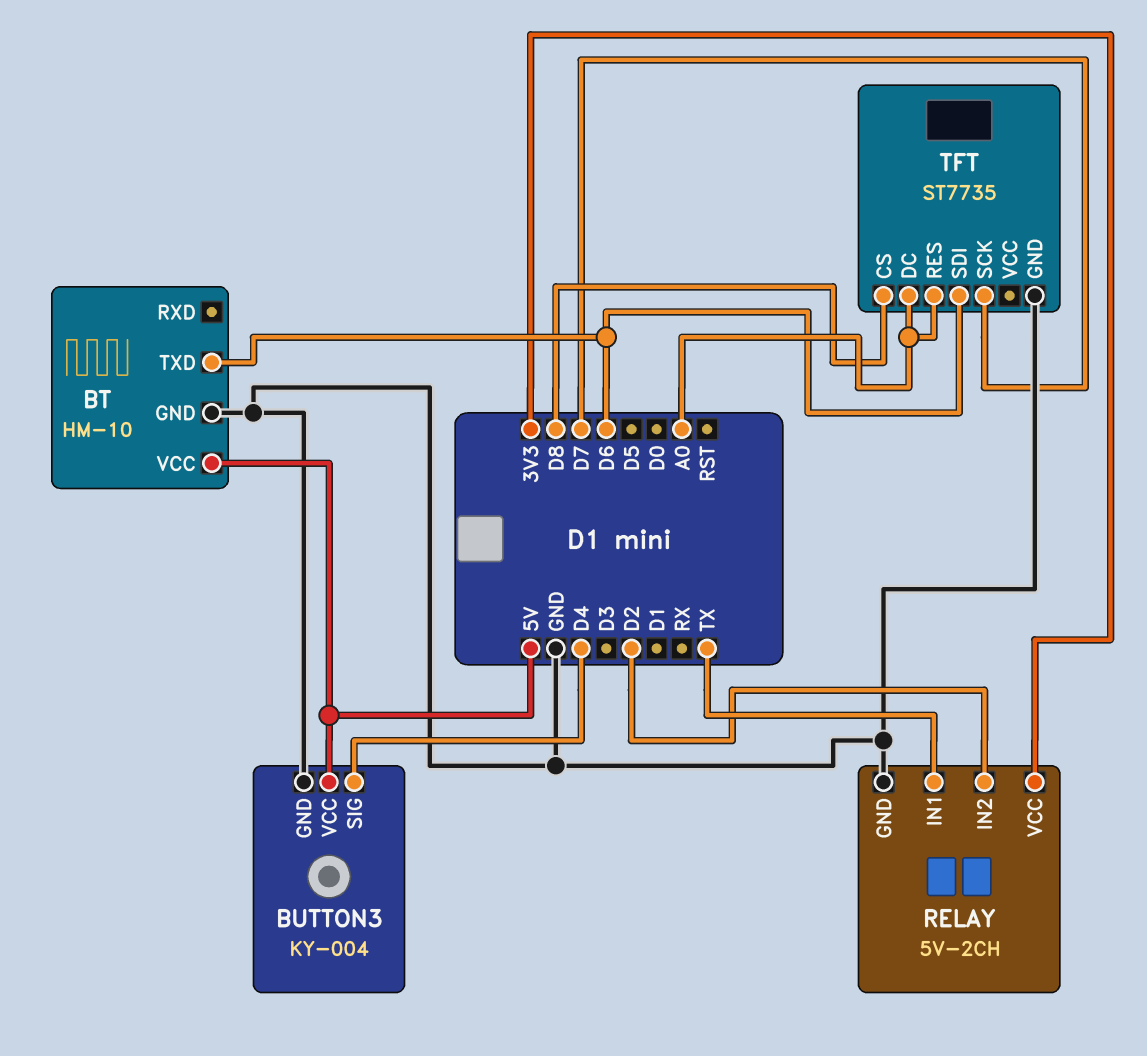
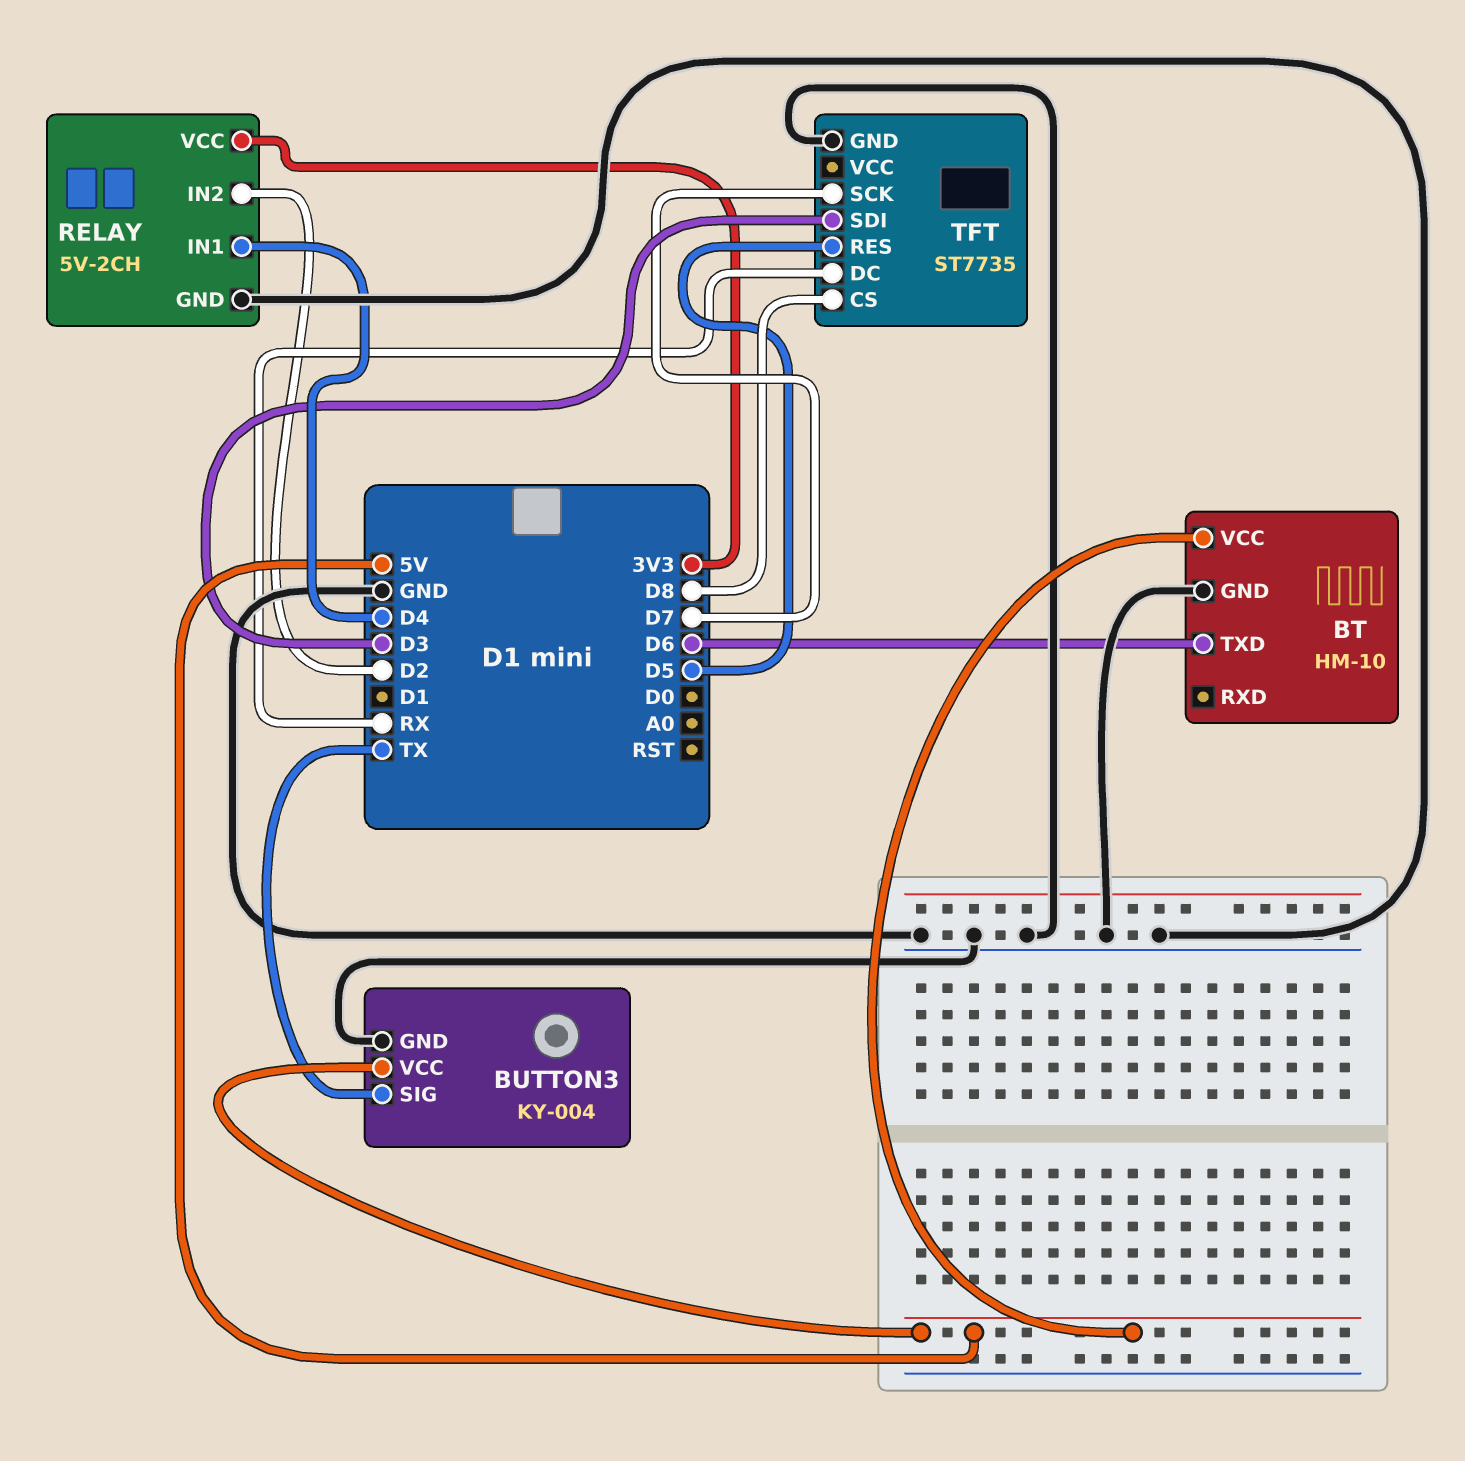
BUTTON3 pin SIG: D4 -> TX
RELAY pin IN1: TX -> D4
TFT pin DC: A0 -> RX
TFT pin RES: A0 -> D5
TFT pin SDI: D6 -> D3

